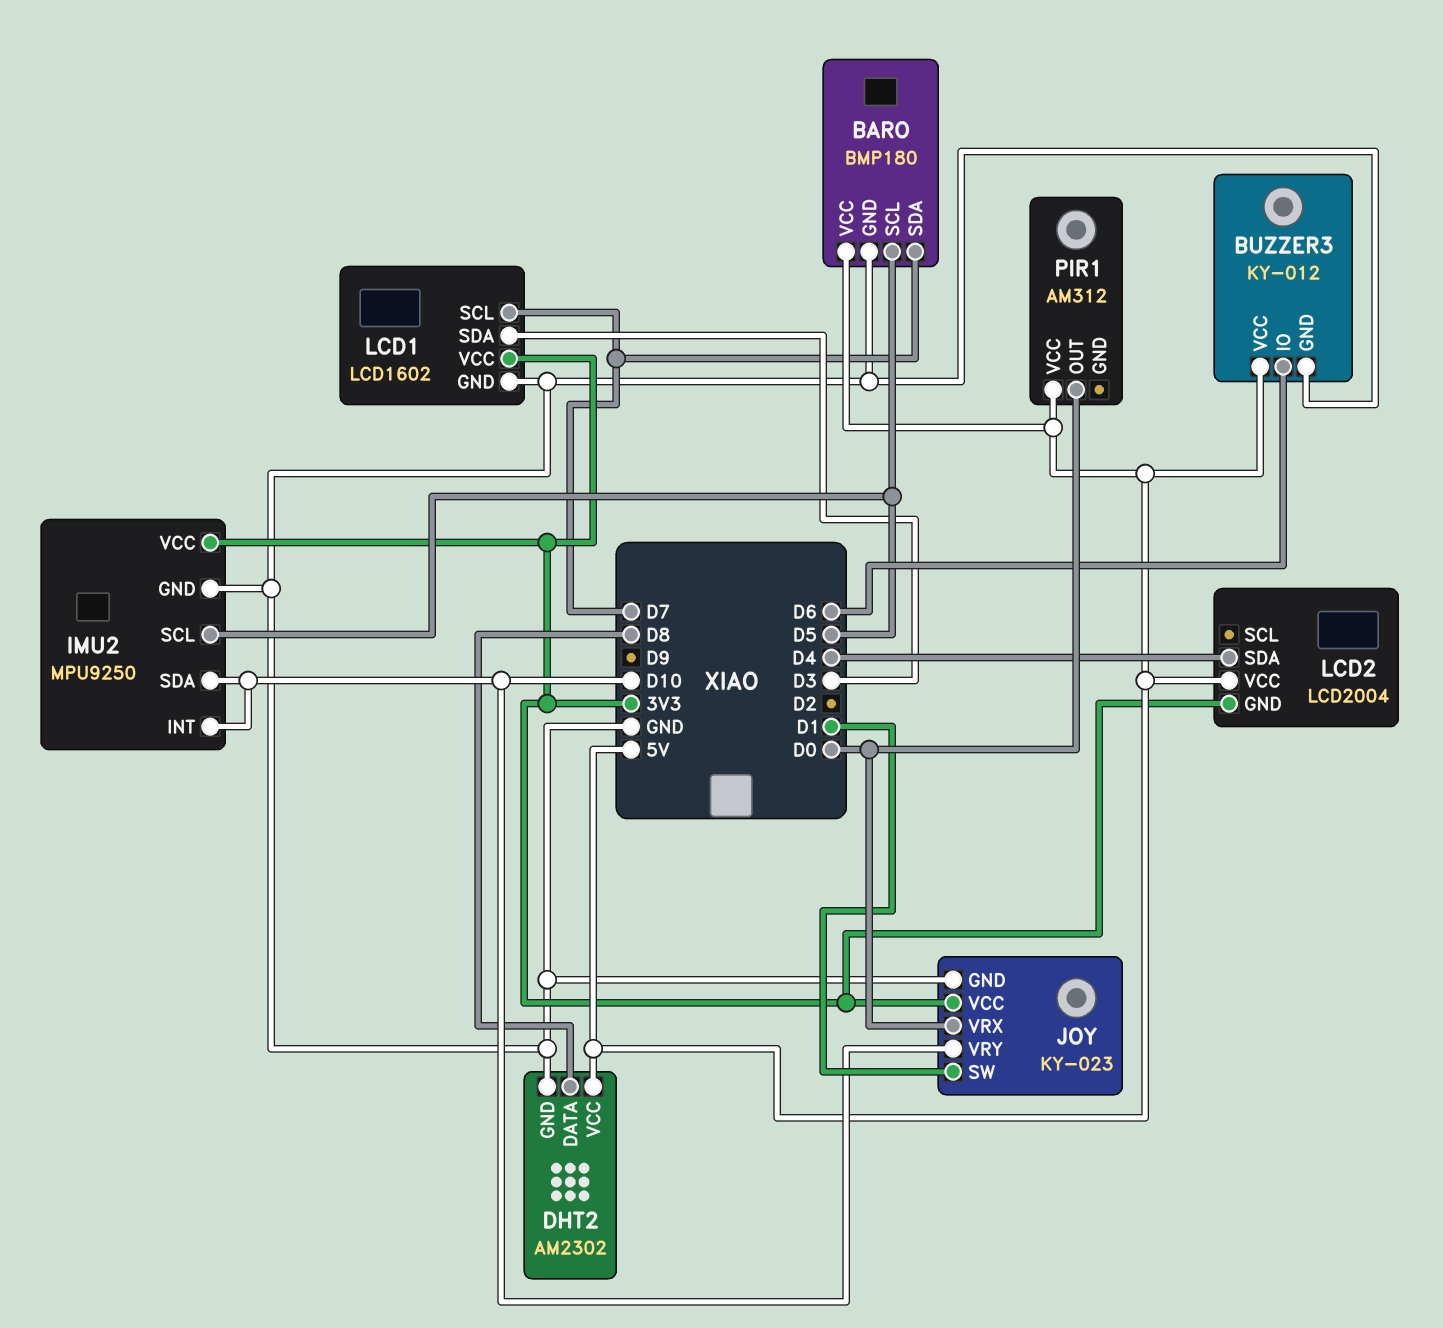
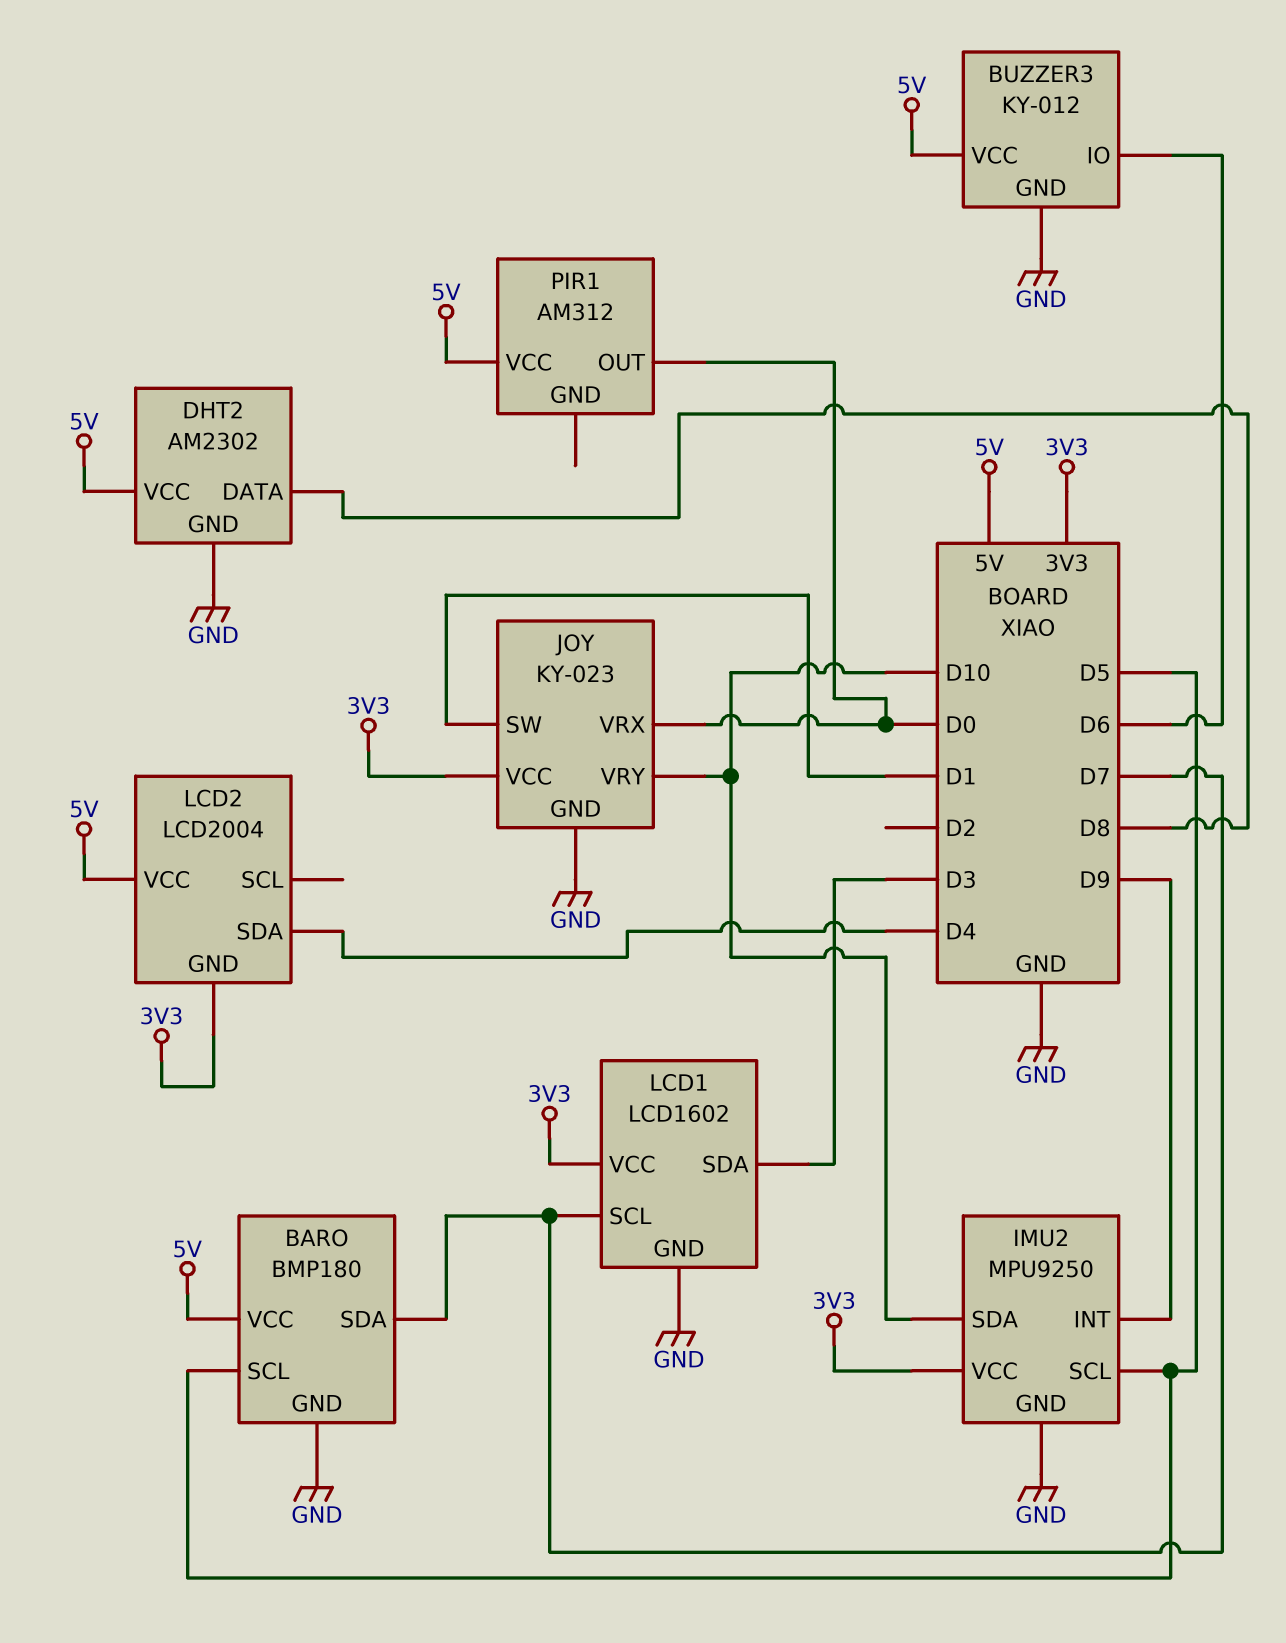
IMU2 pin INT: D10 -> D9

